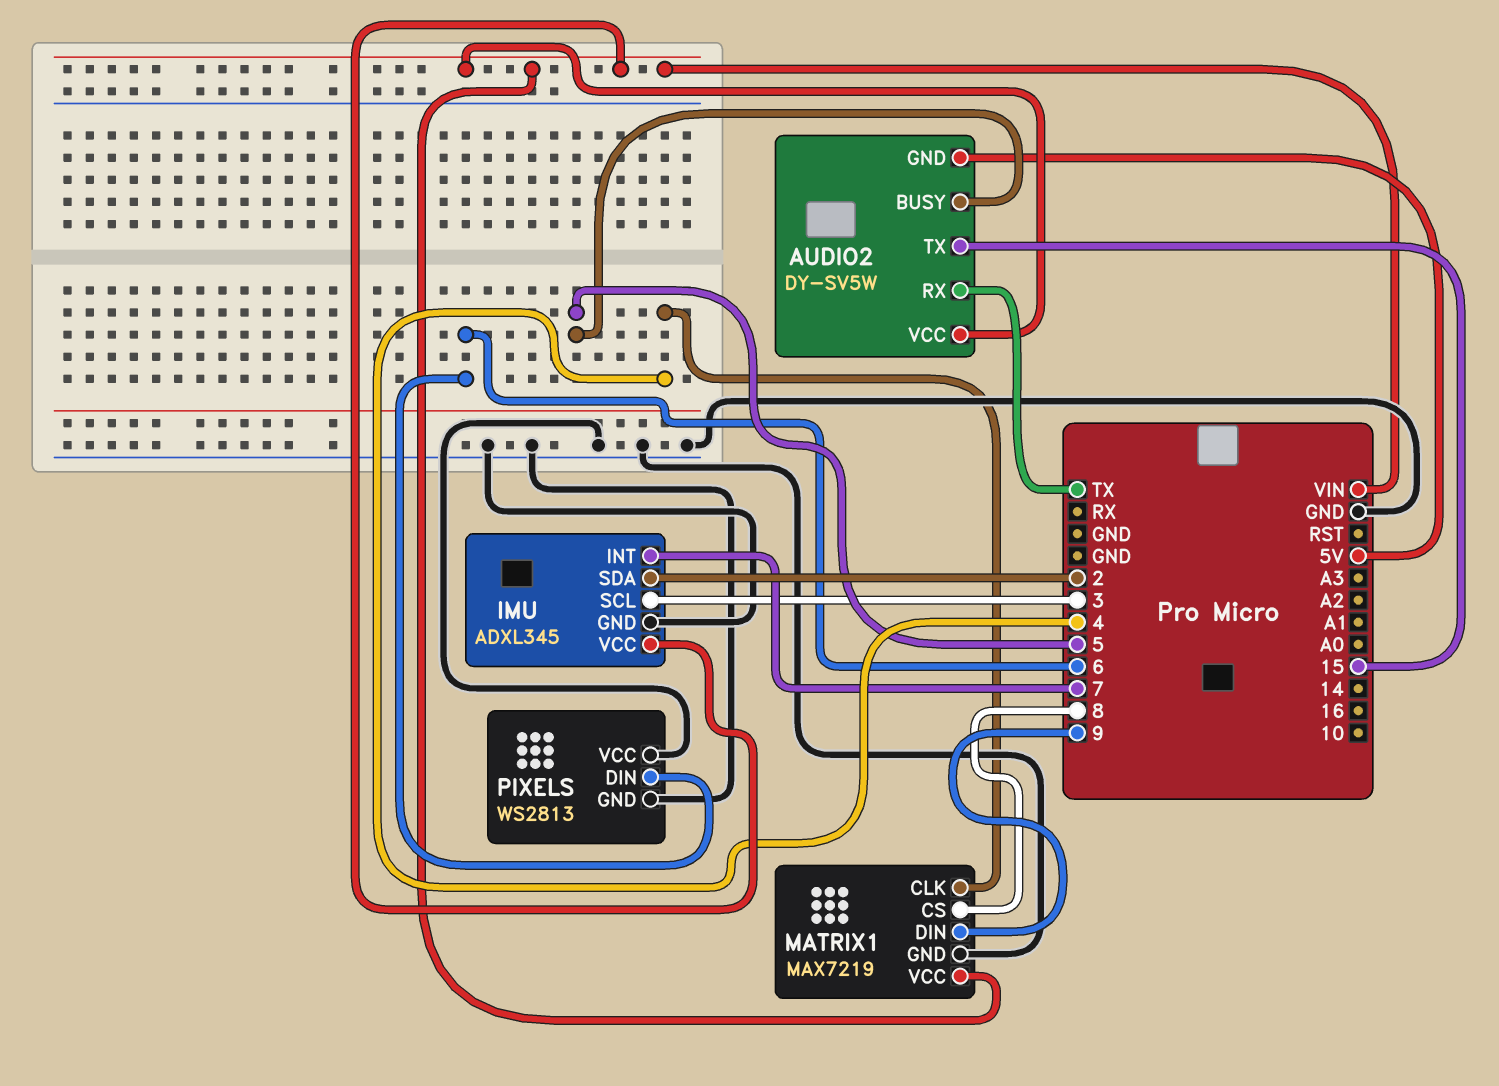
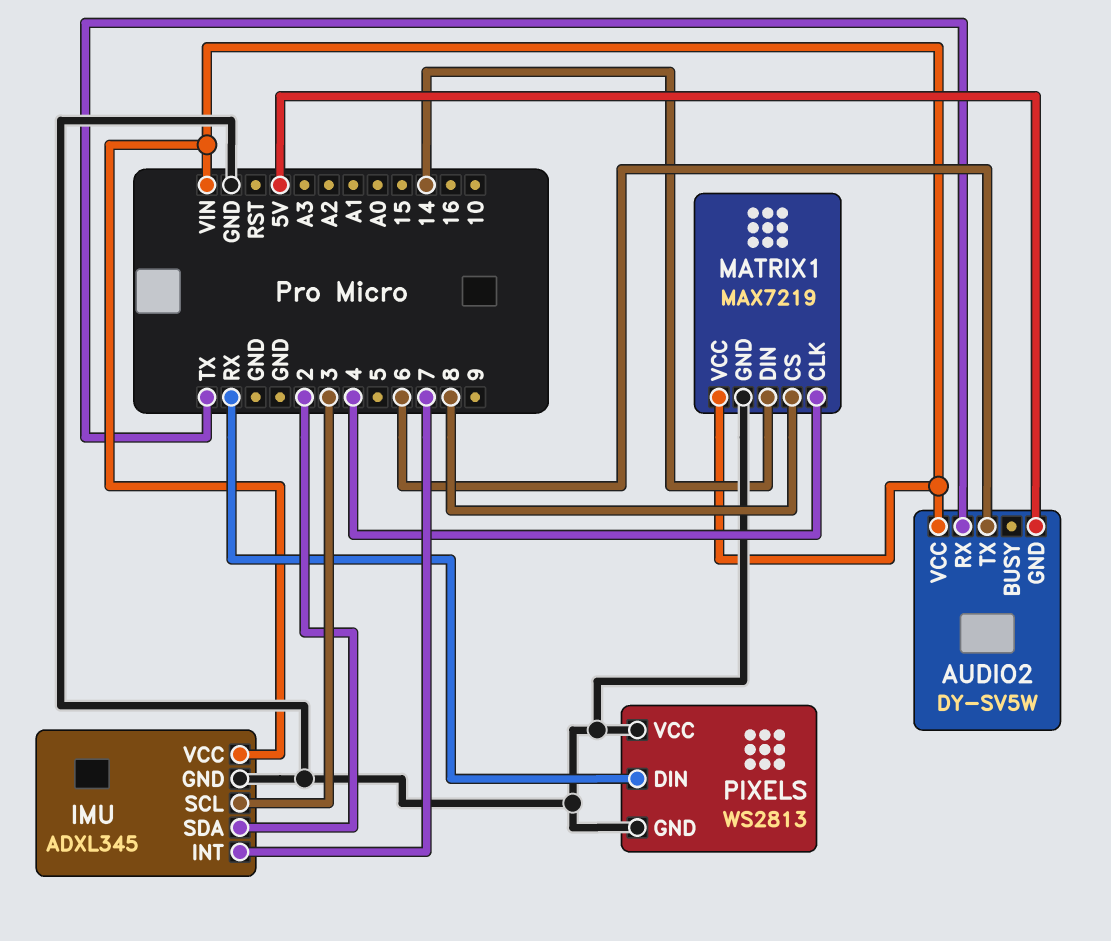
AUDIO2 pin BUSY: 5 -> none
AUDIO2 pin TX: 15 -> 6
MATRIX1 pin DIN: 9 -> 14
PIXELS pin DIN: 6 -> RX

